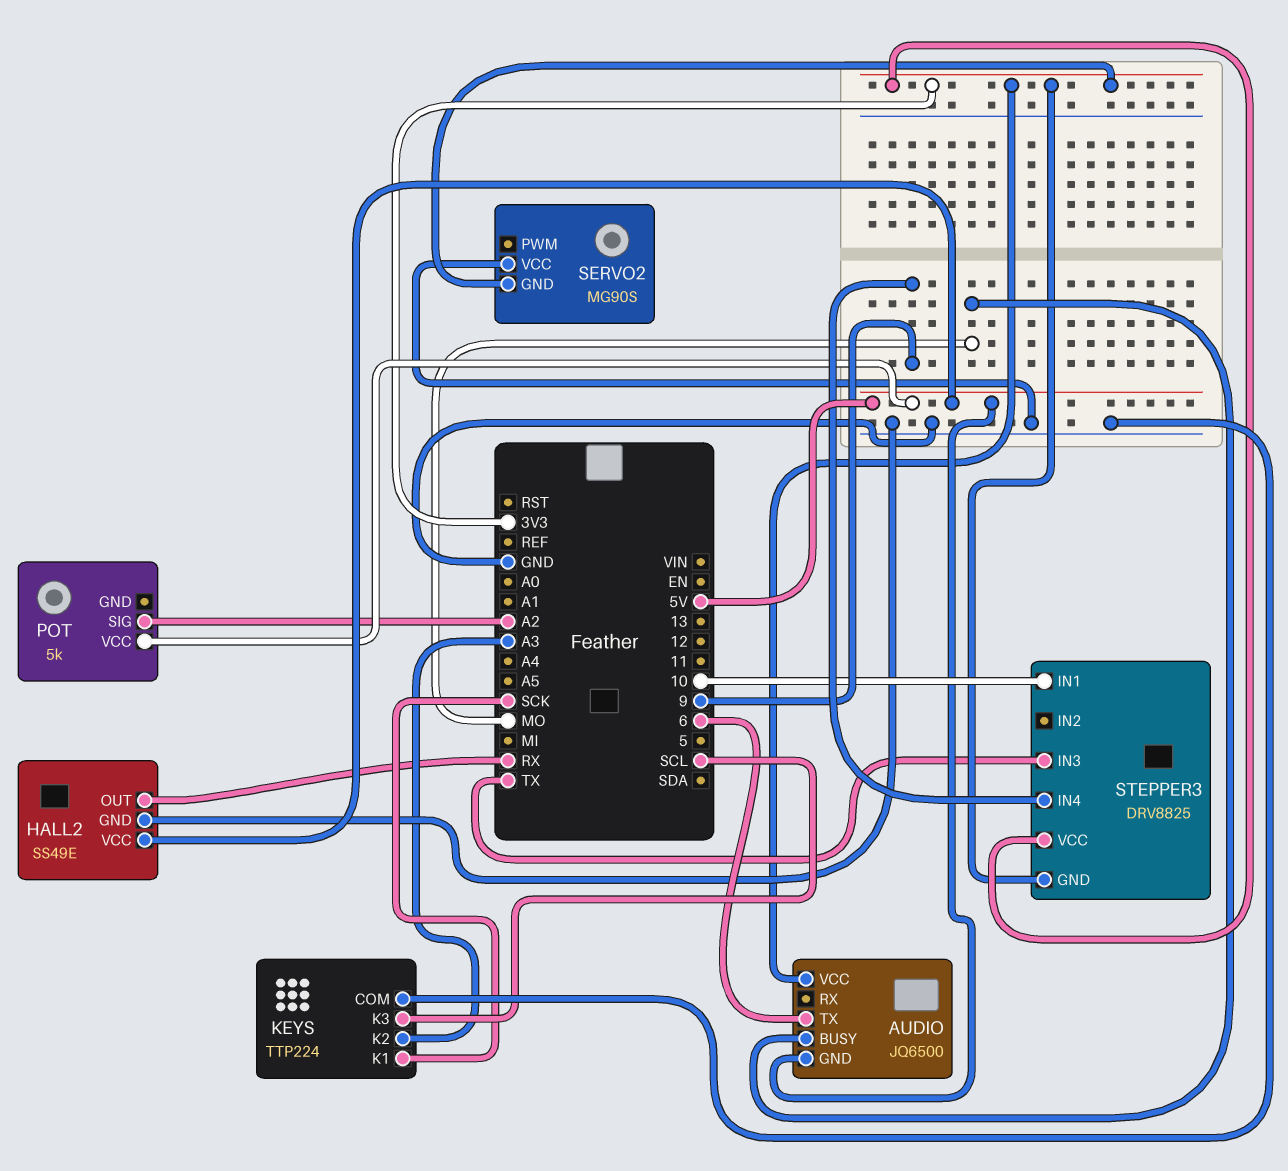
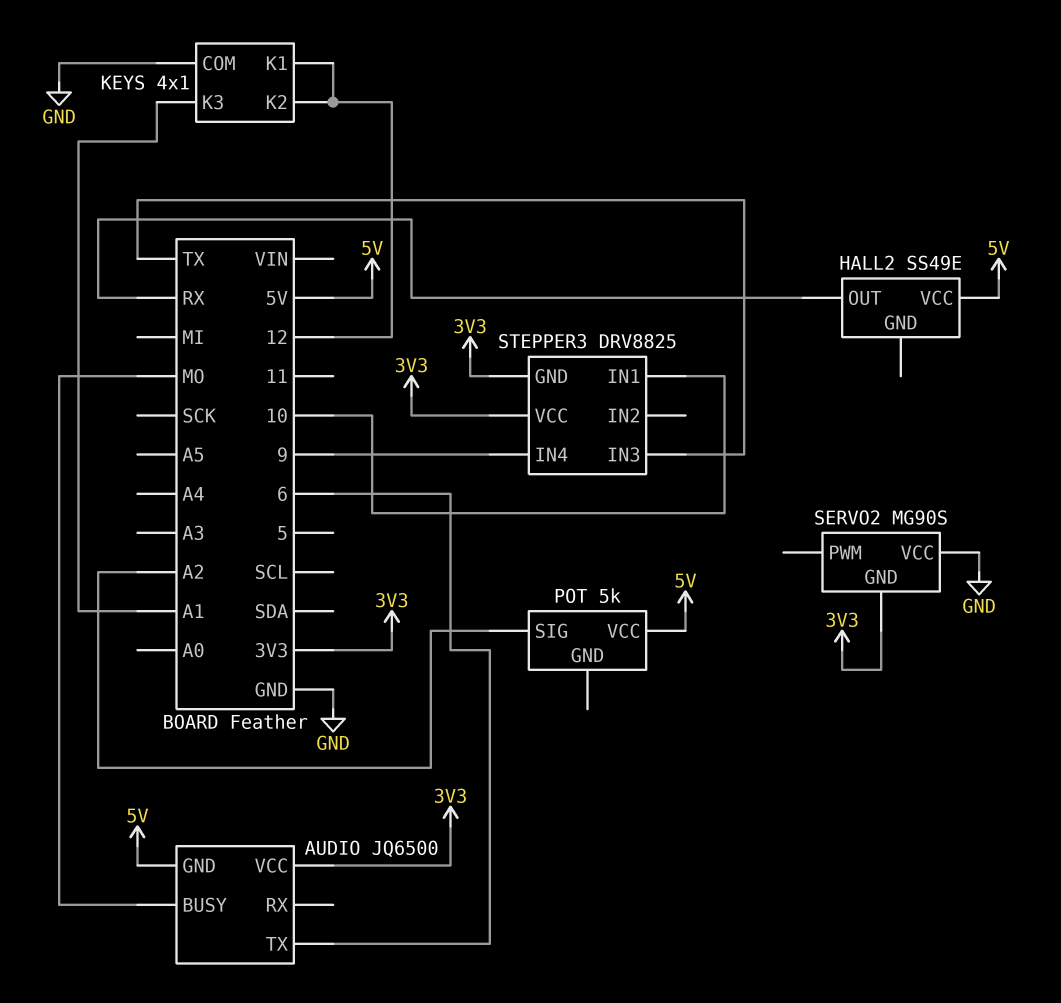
HALL2 pin GND: GND -> none
KEYS: TTP224 -> 4x1
KEYS pin K1: SCK -> 12
KEYS pin K2: A3 -> 12
KEYS pin K3: SCL -> A1

